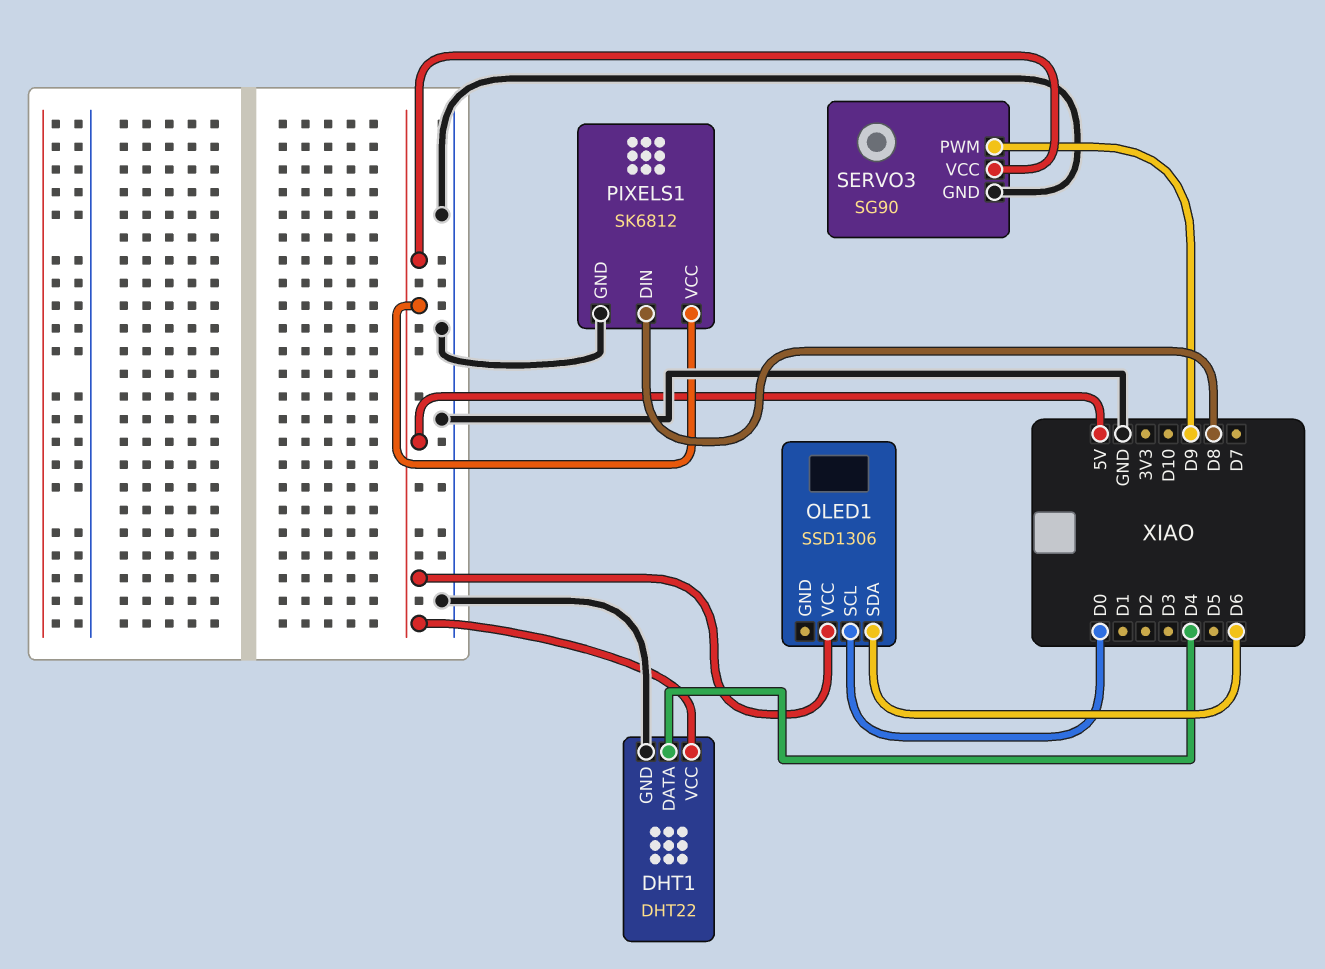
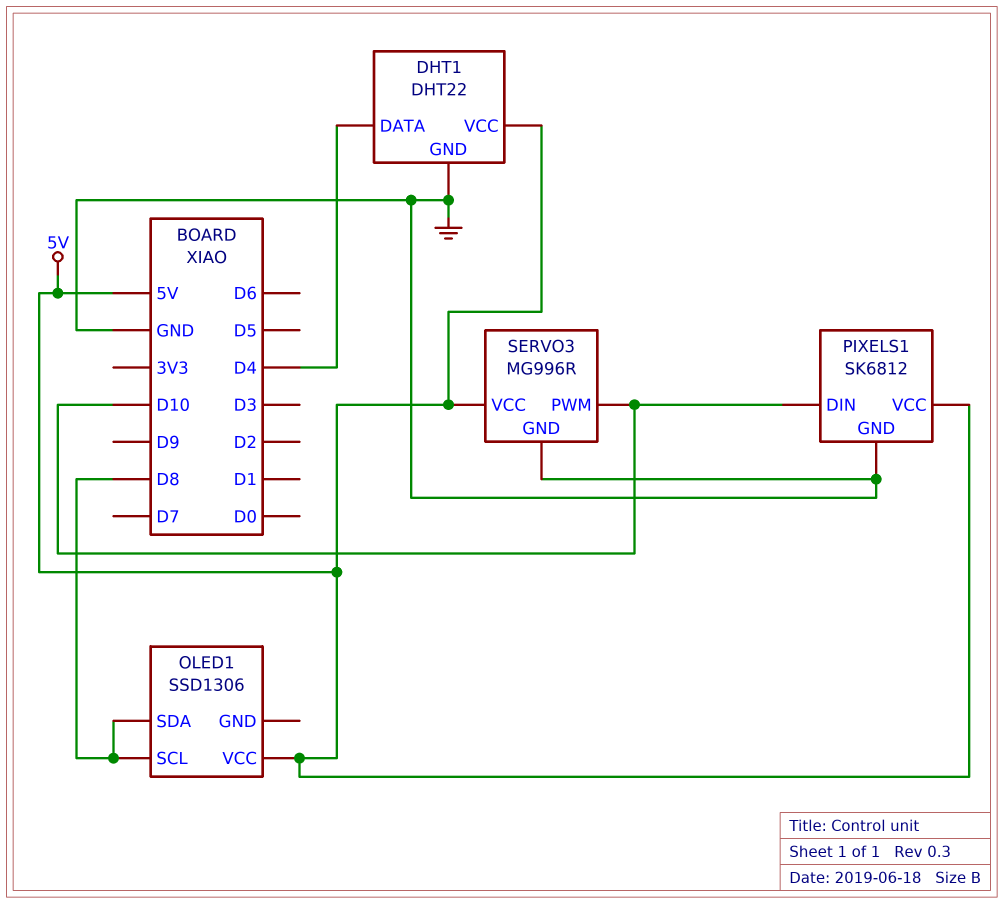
OLED1 pin SCL: D0 -> D8
OLED1 pin SDA: D6 -> D8
PIXELS1 pin DIN: D8 -> D10
SERVO3: SG90 -> MG996R
SERVO3 pin PWM: D9 -> D10

